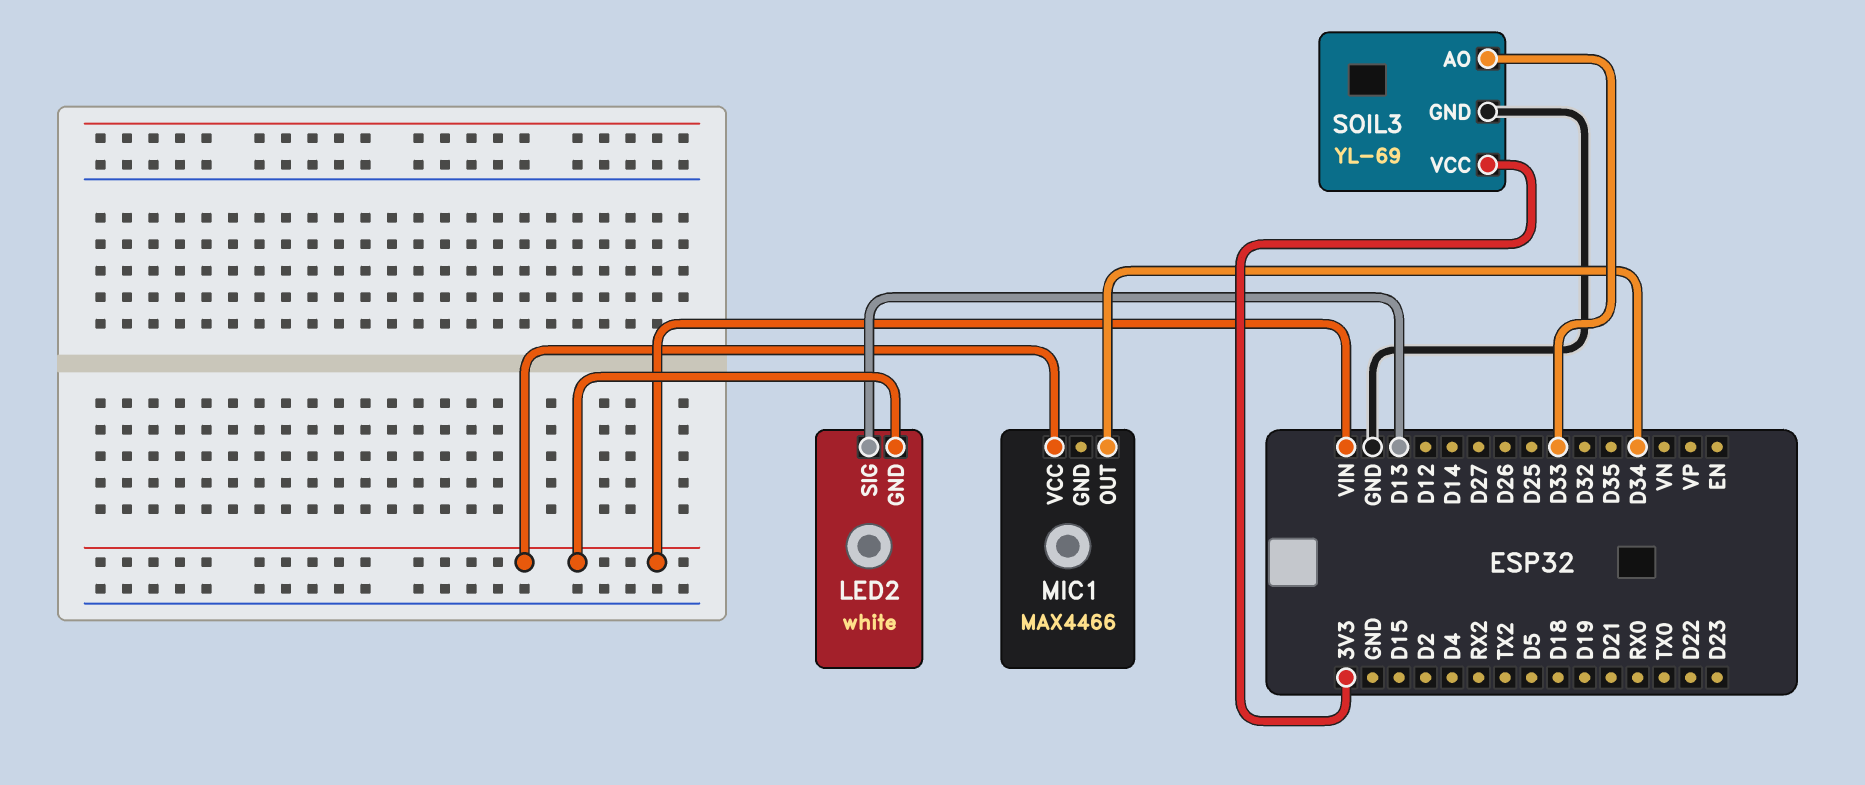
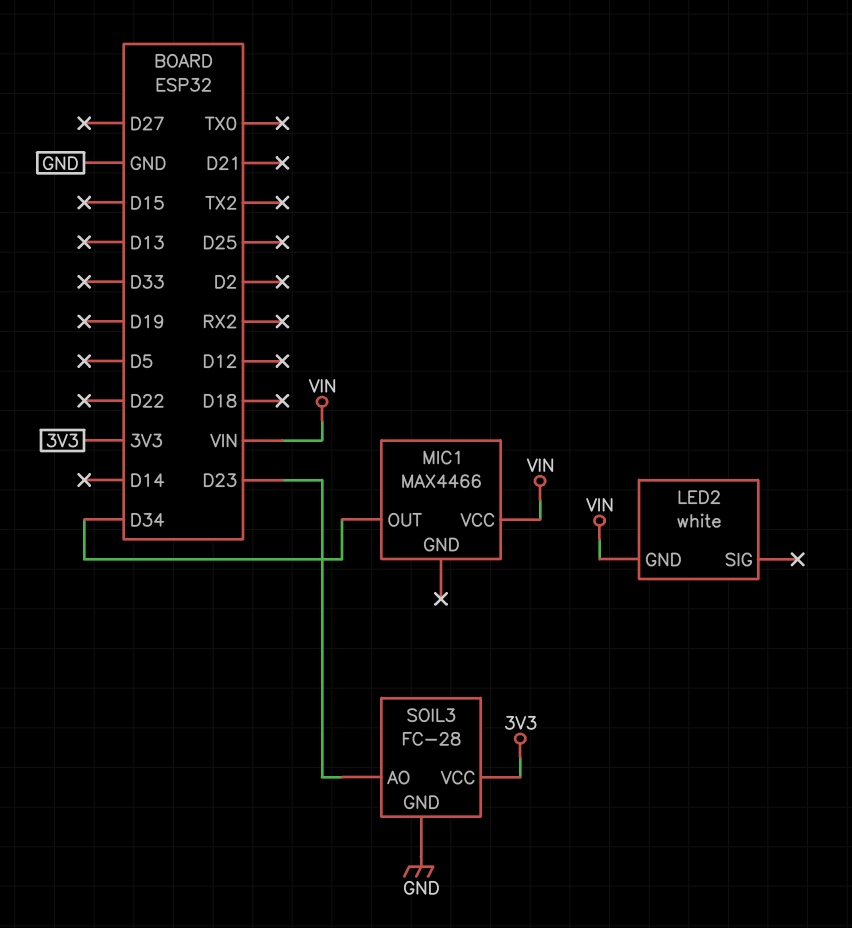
LED2 pin SIG: D13 -> none
SOIL3: YL-69 -> FC-28
SOIL3 pin AO: D33 -> D23

